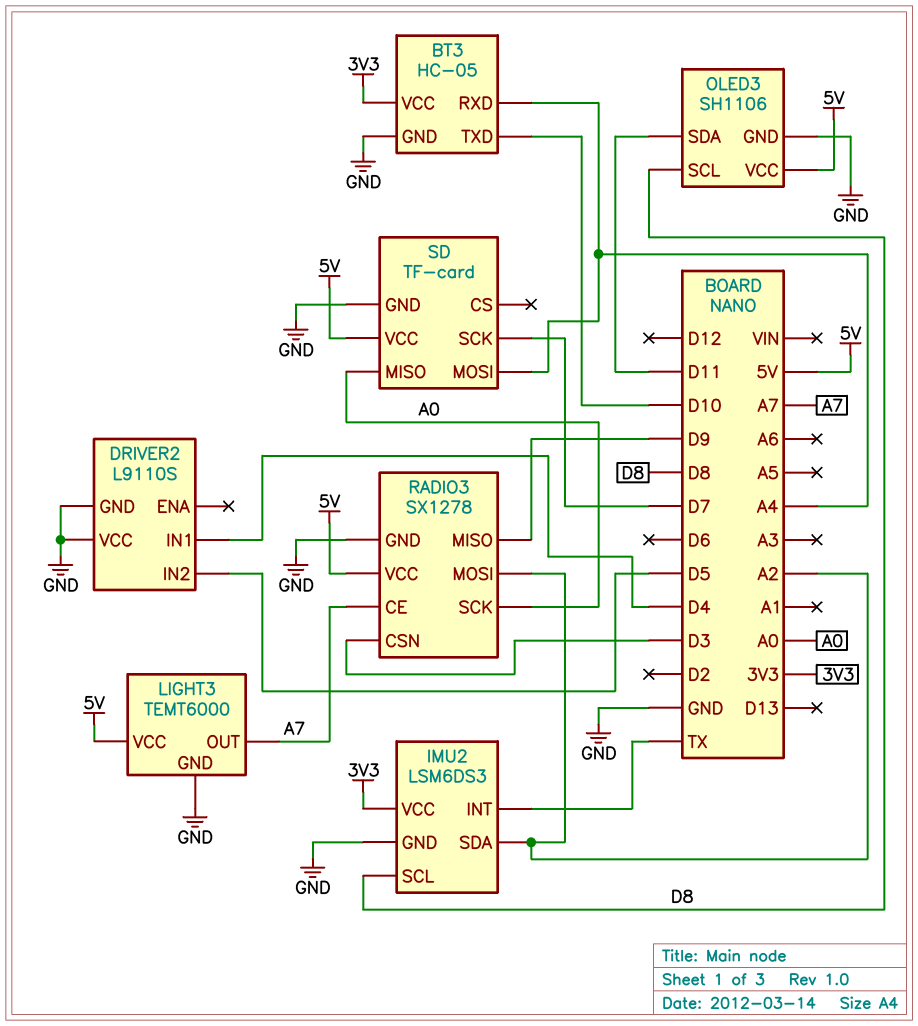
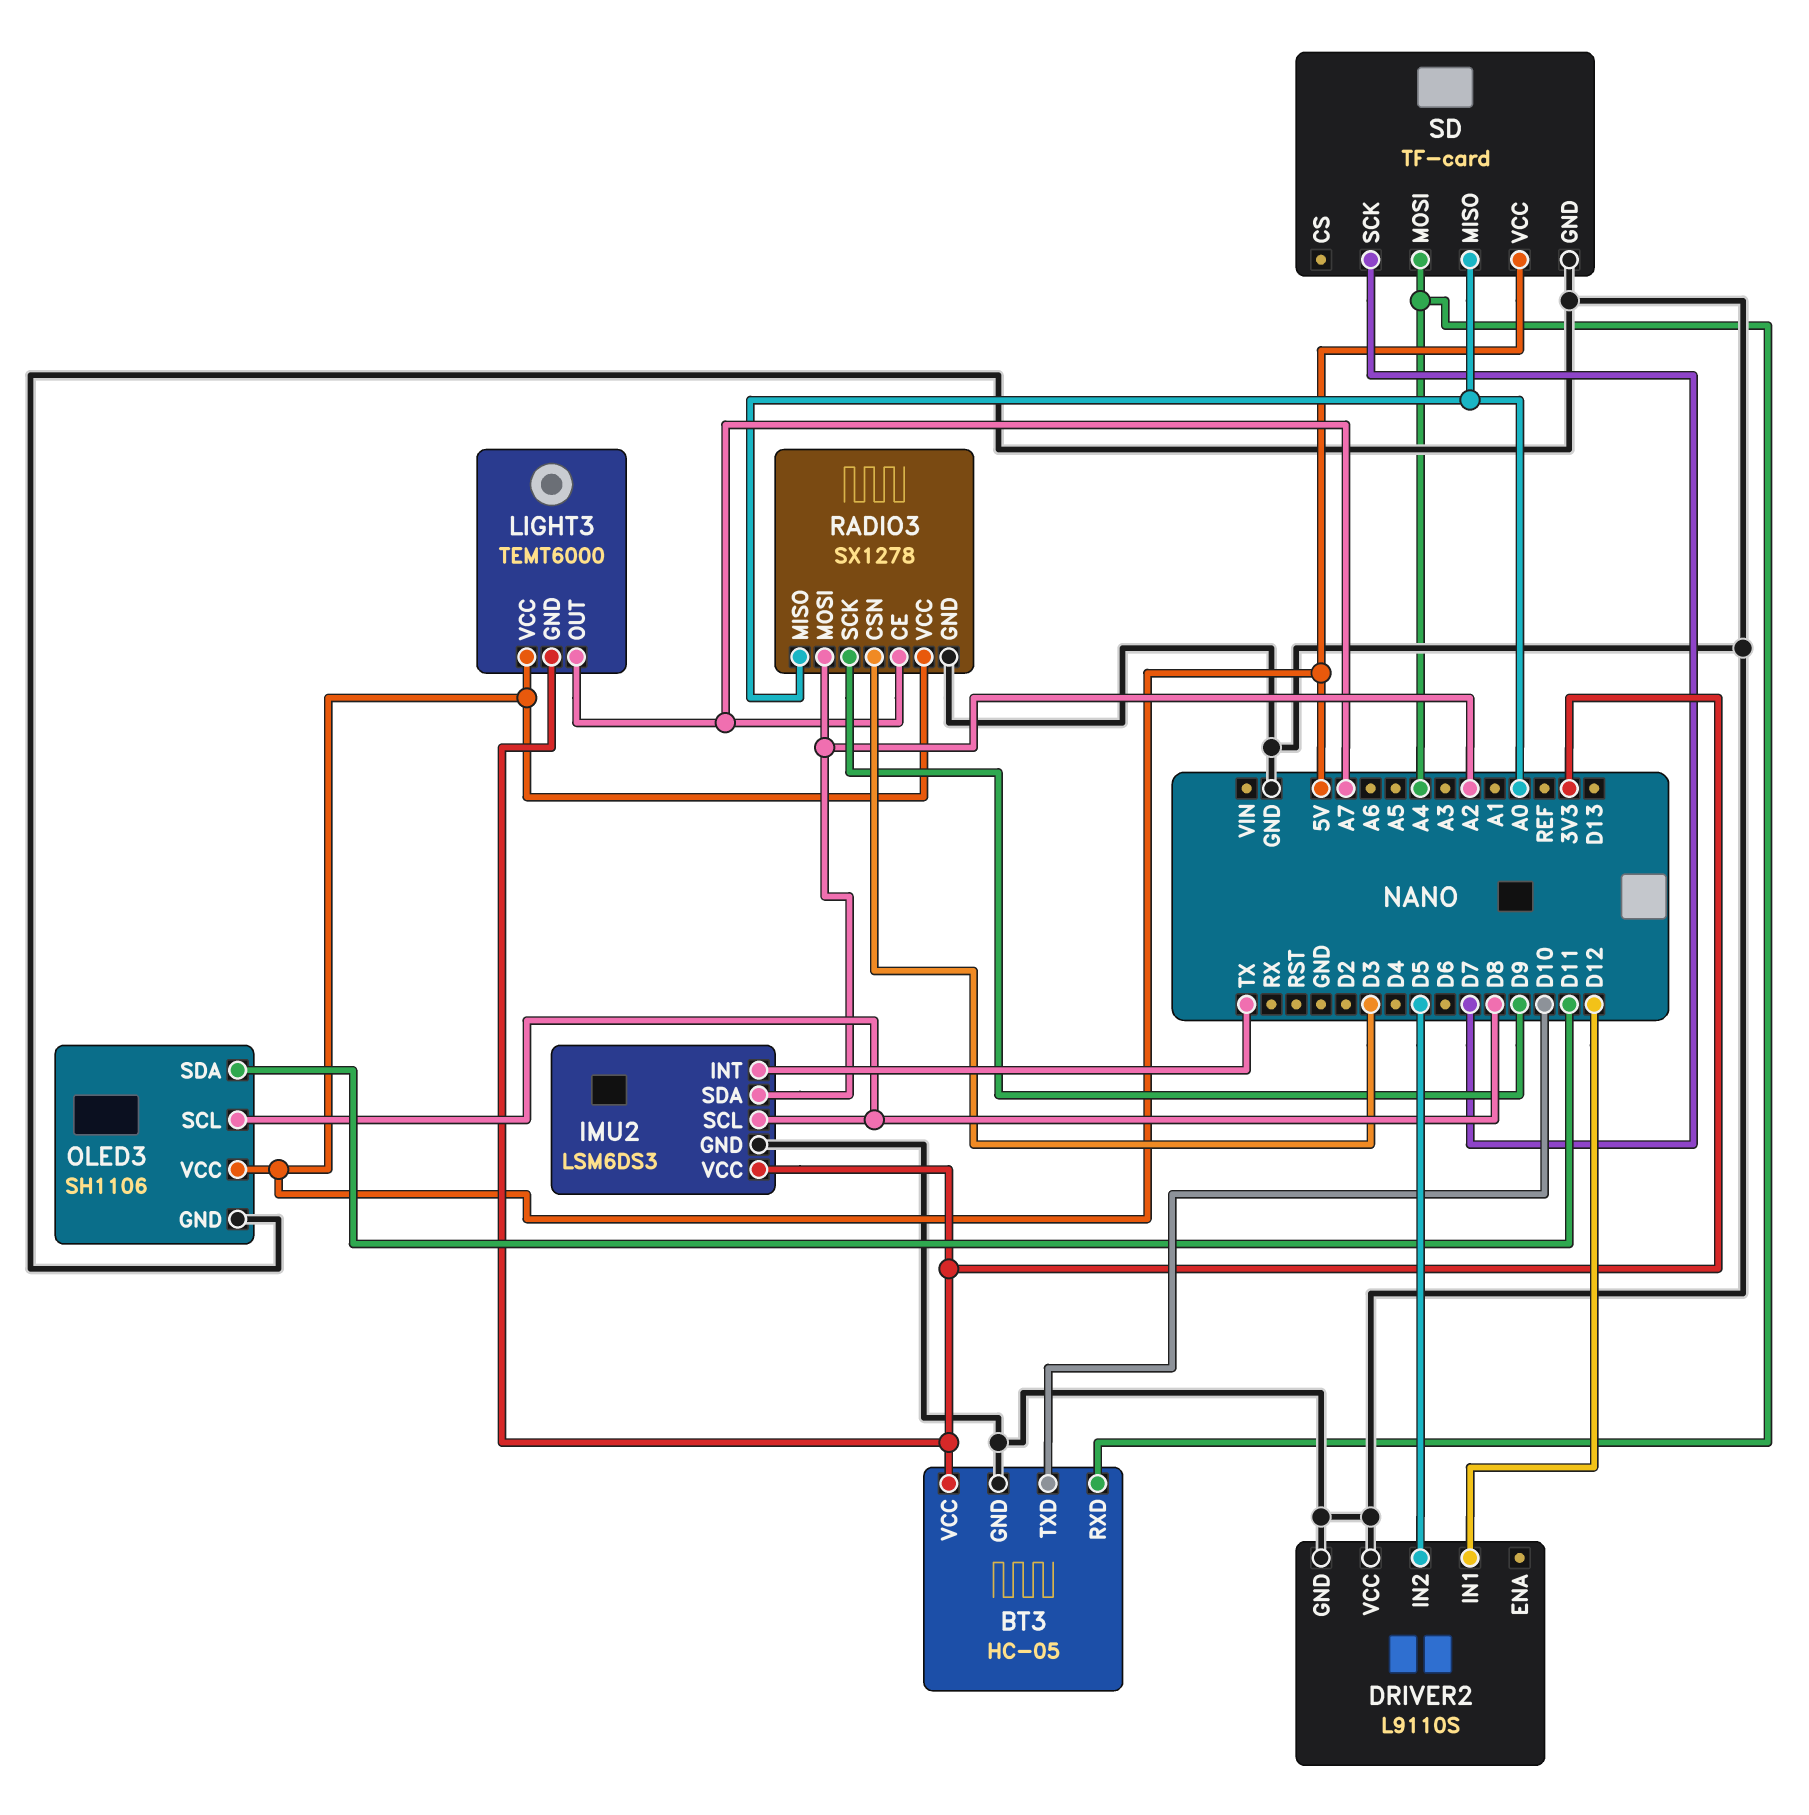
DRIVER2 pin IN1: D4 -> D12
LIGHT3 pin GND: GND -> 3V3
RADIO3 pin MISO: D9 -> A0
RADIO3 pin SCK: A0 -> D9

